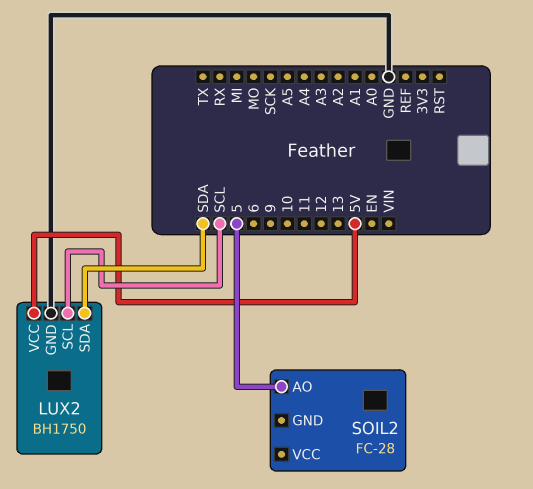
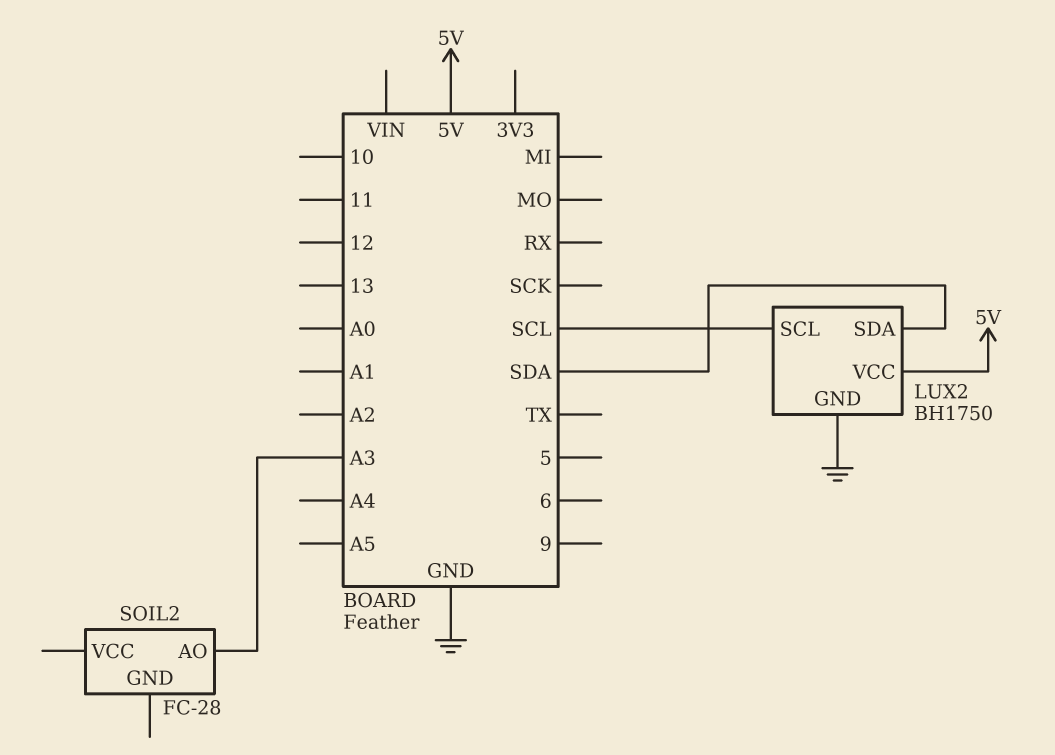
SOIL2 pin AO: 5 -> A3

